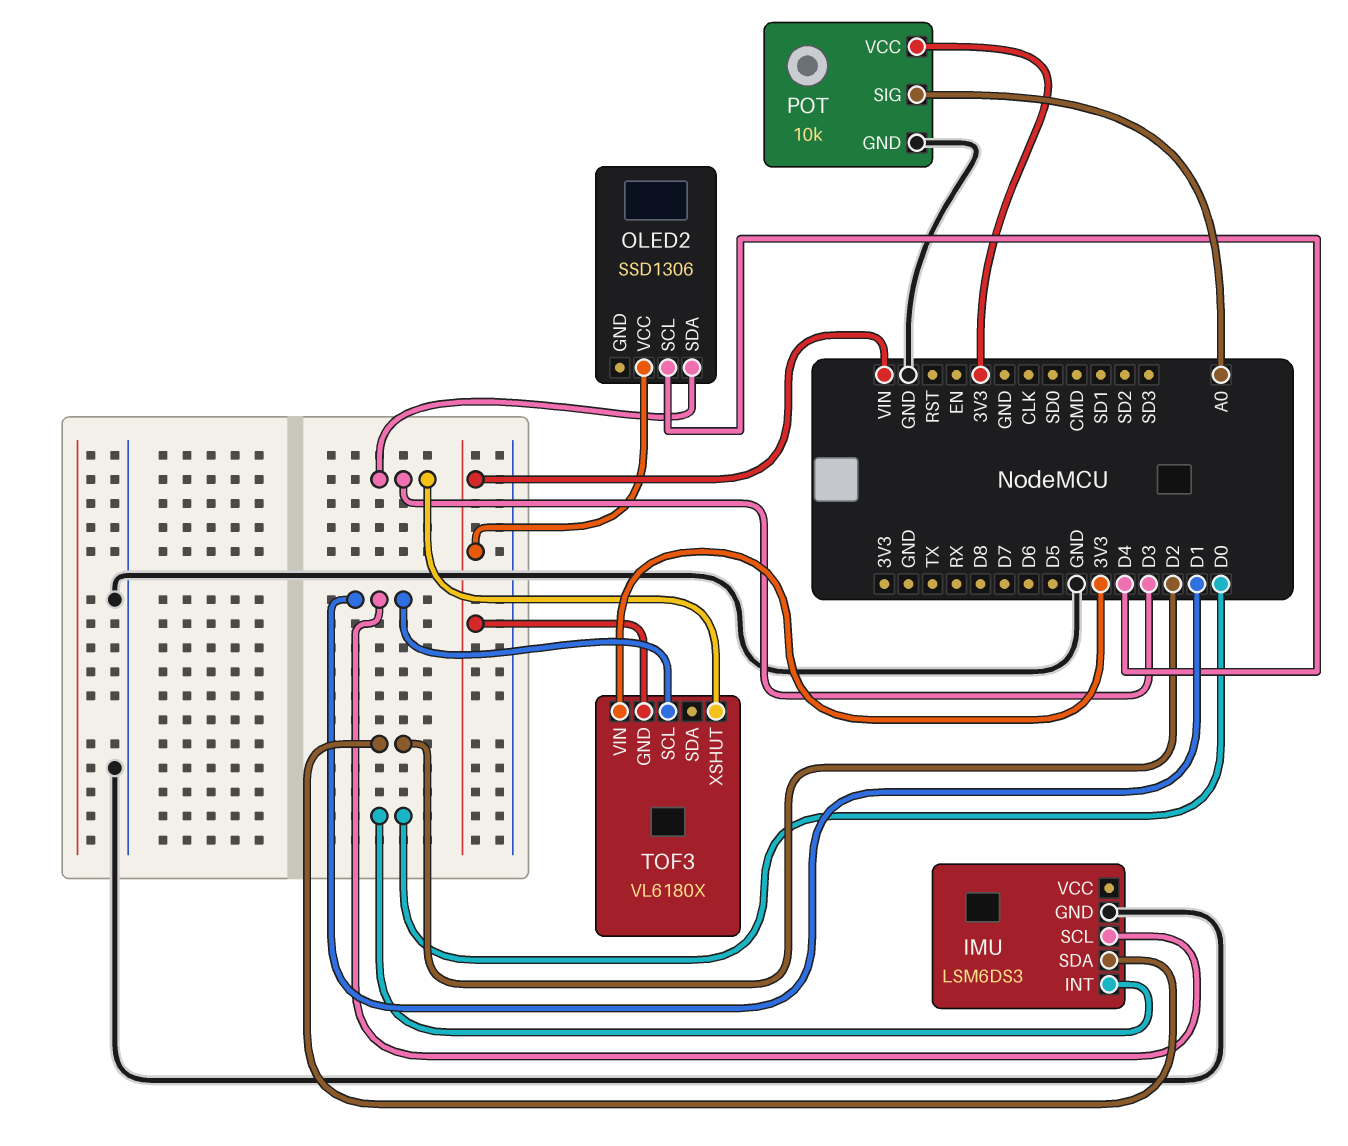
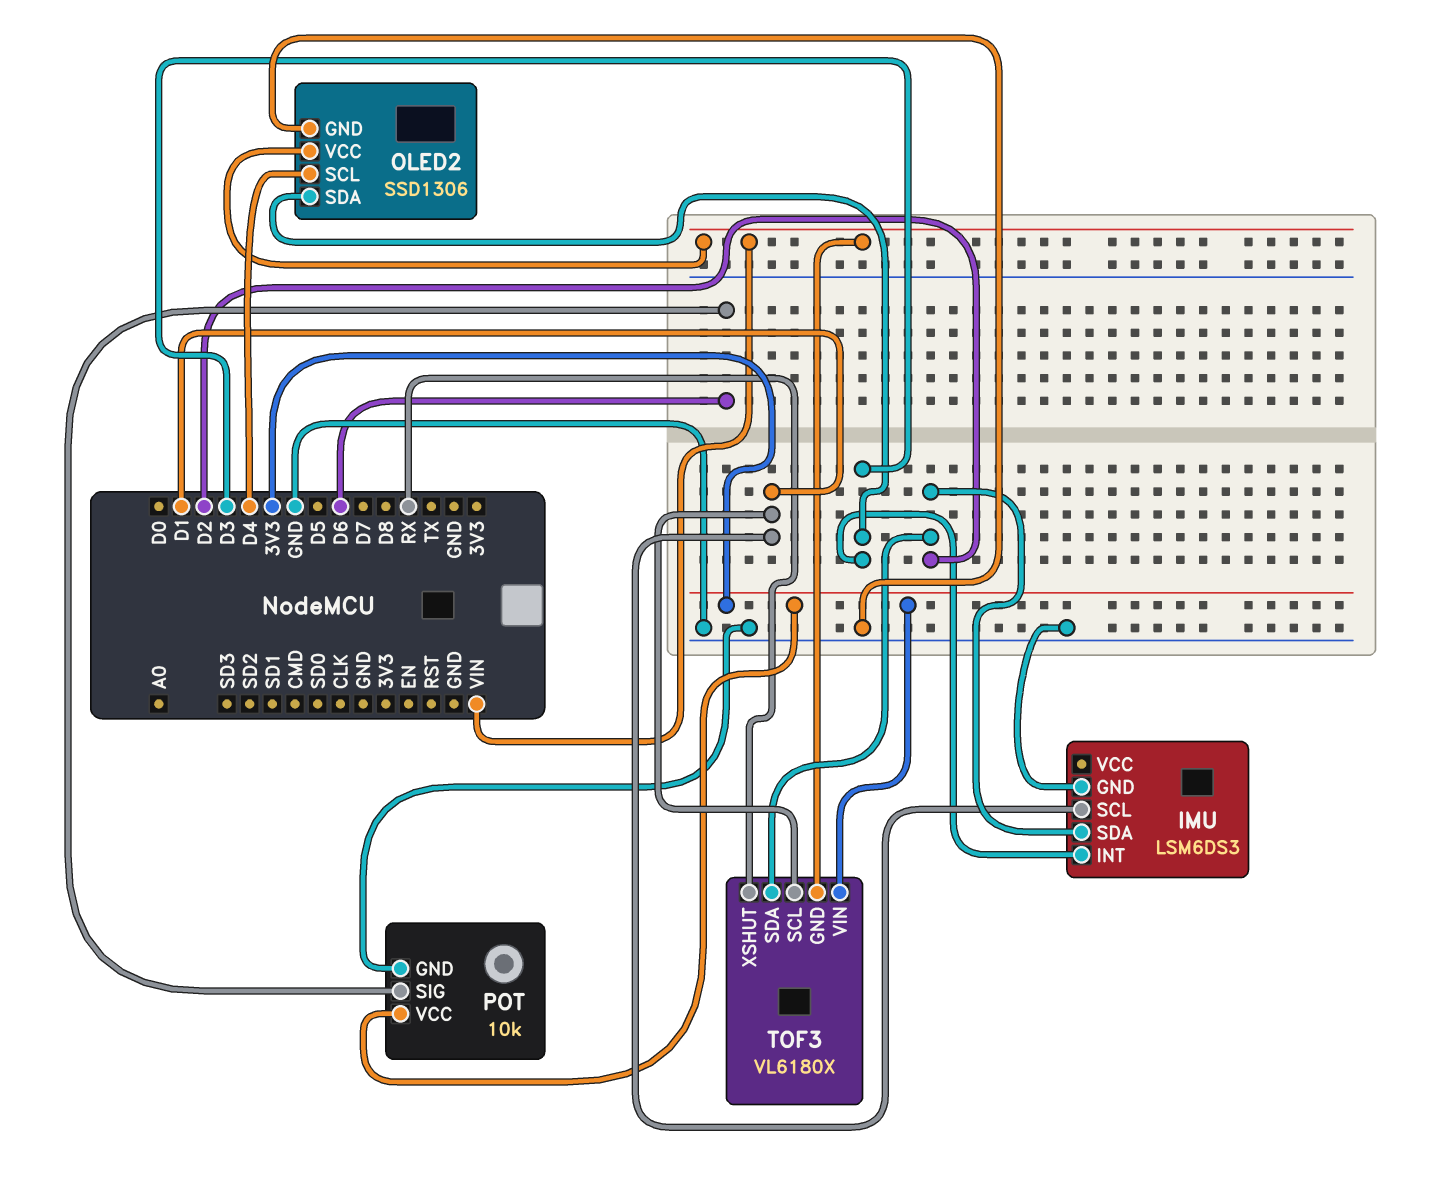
IMU pin INT: D0 -> D3
OLED2 pin GND: none -> GND
POT pin SIG: A0 -> D6
TOF3 pin SDA: none -> D2
TOF3 pin XSHUT: D3 -> RX

